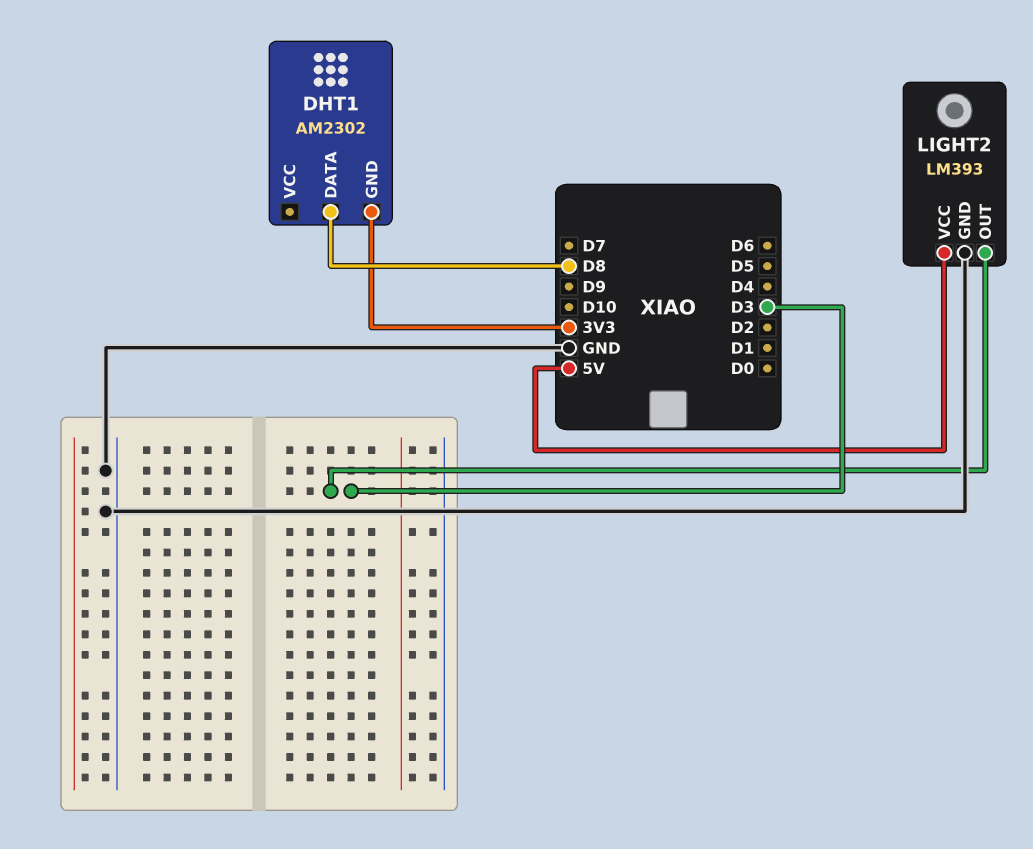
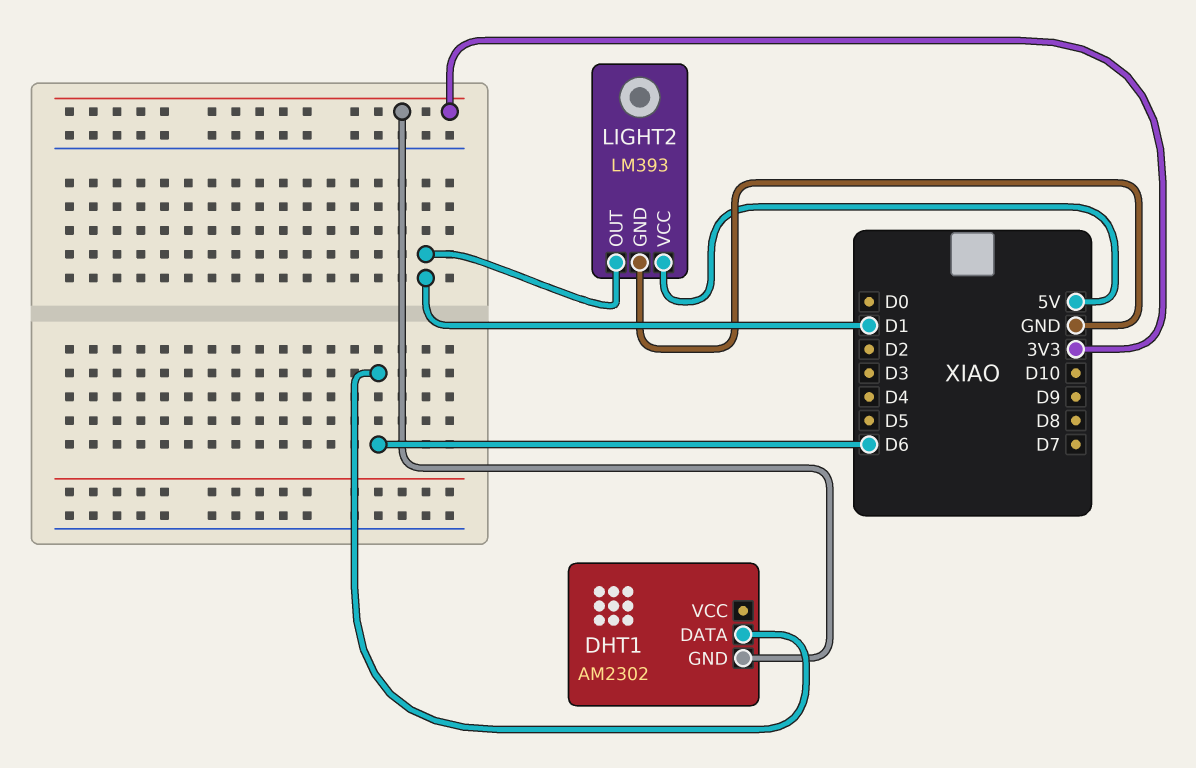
DHT1 pin DATA: D8 -> D6
LIGHT2 pin OUT: D3 -> D1

